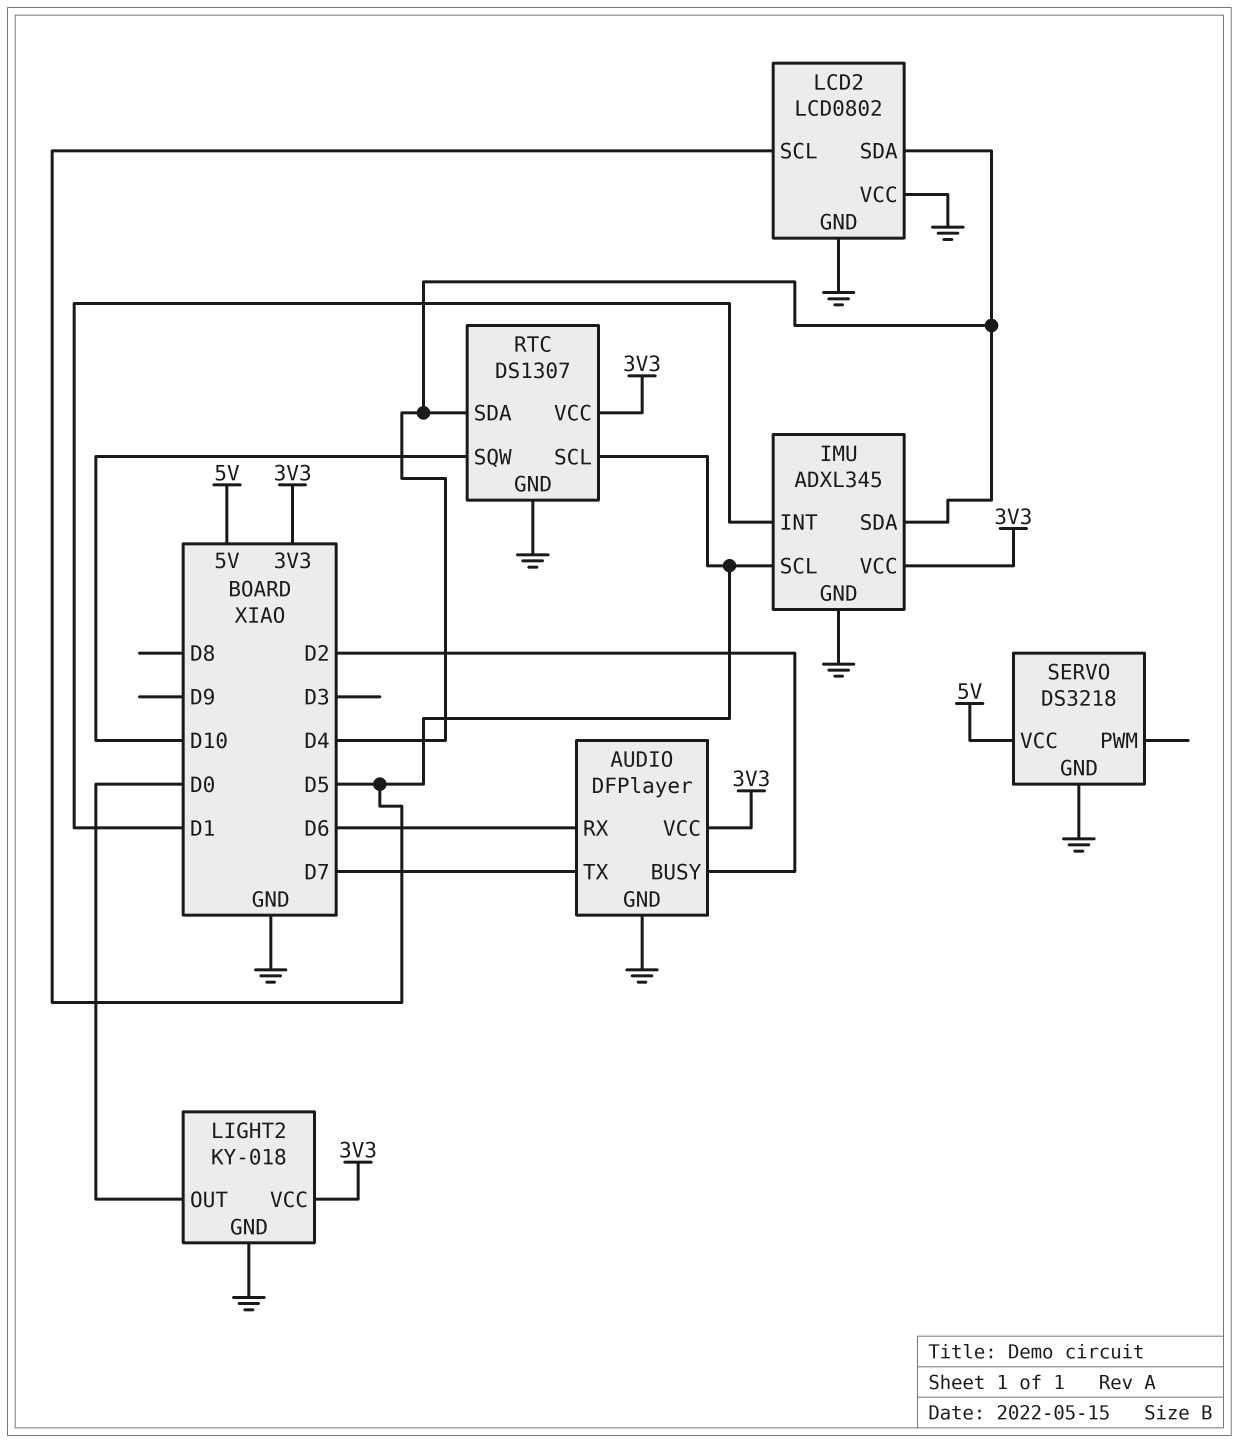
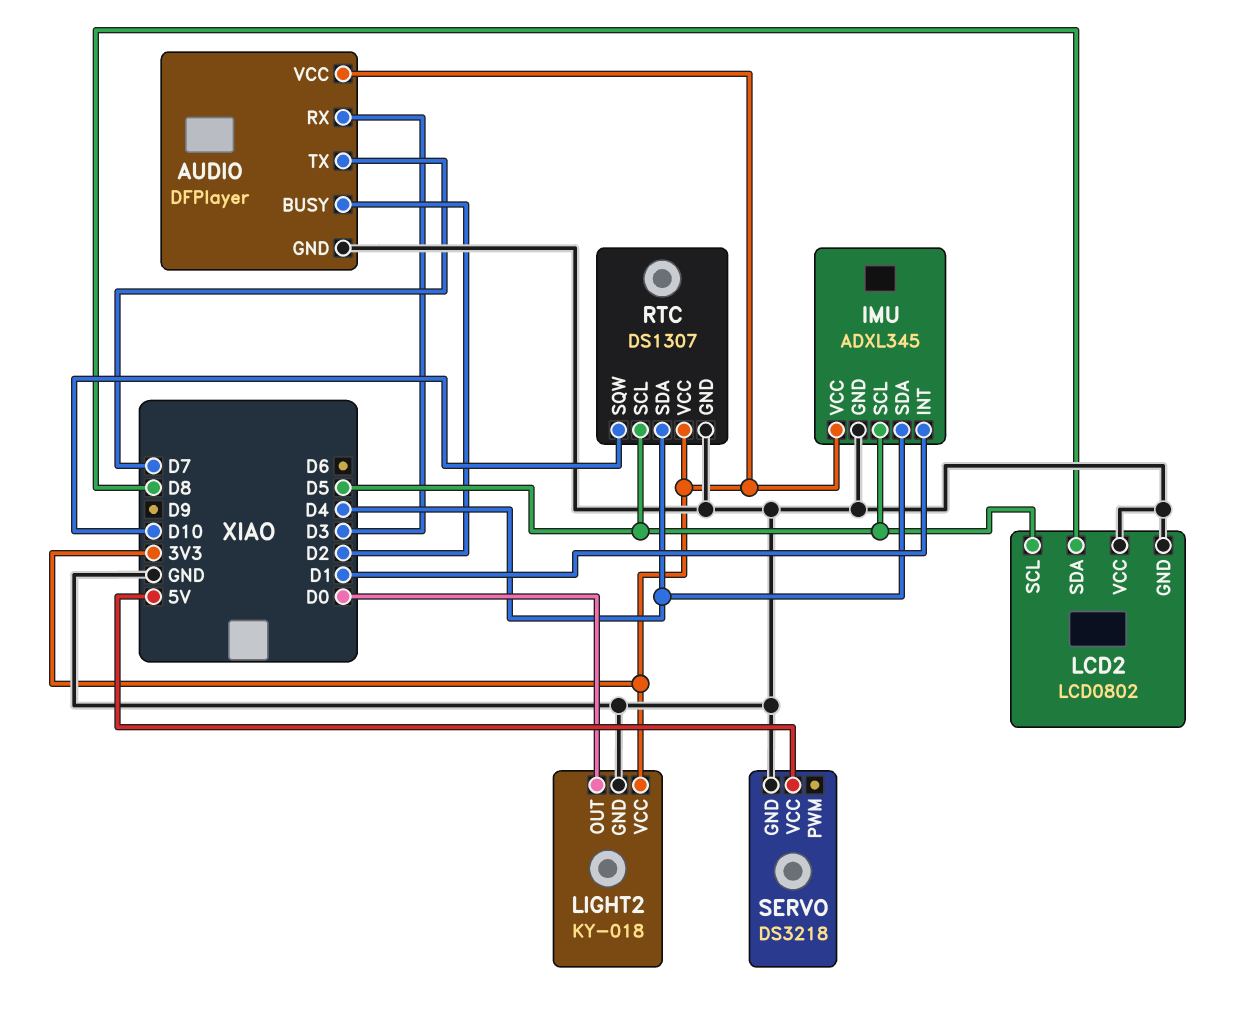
AUDIO pin RX: D6 -> D3
LCD2 pin SDA: D4 -> D8

